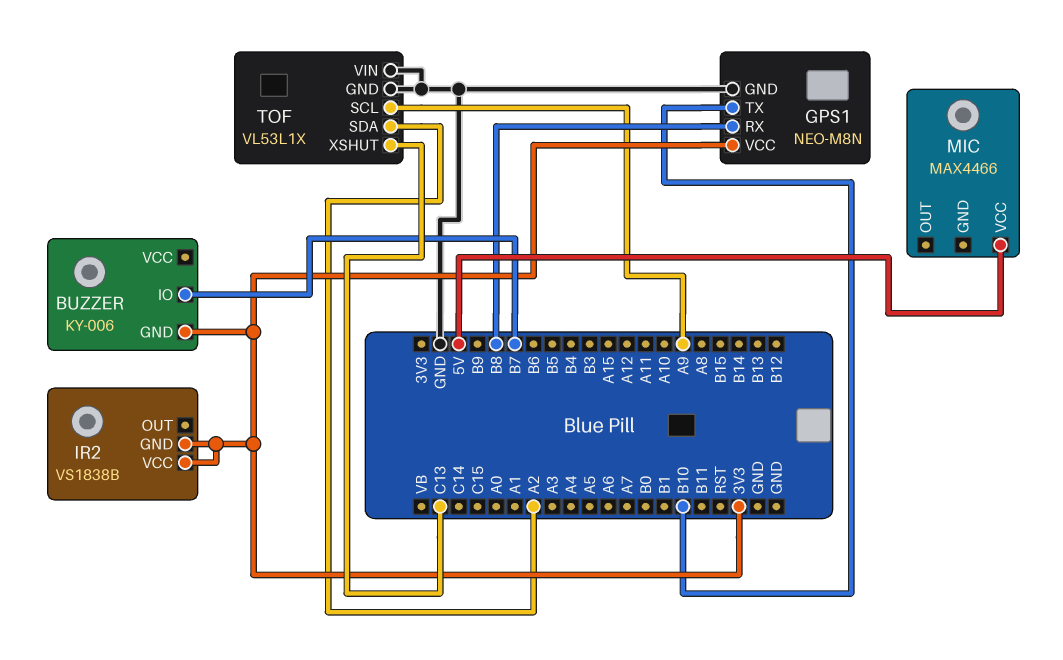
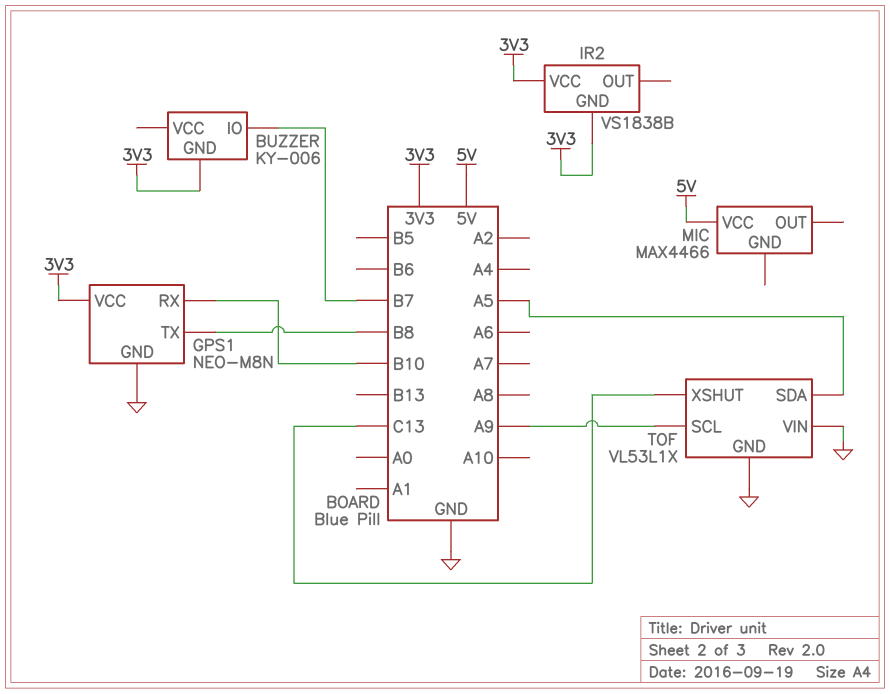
GPS1 pin RX: B8 -> B10
GPS1 pin TX: B10 -> B8
TOF pin SDA: A2 -> A5

